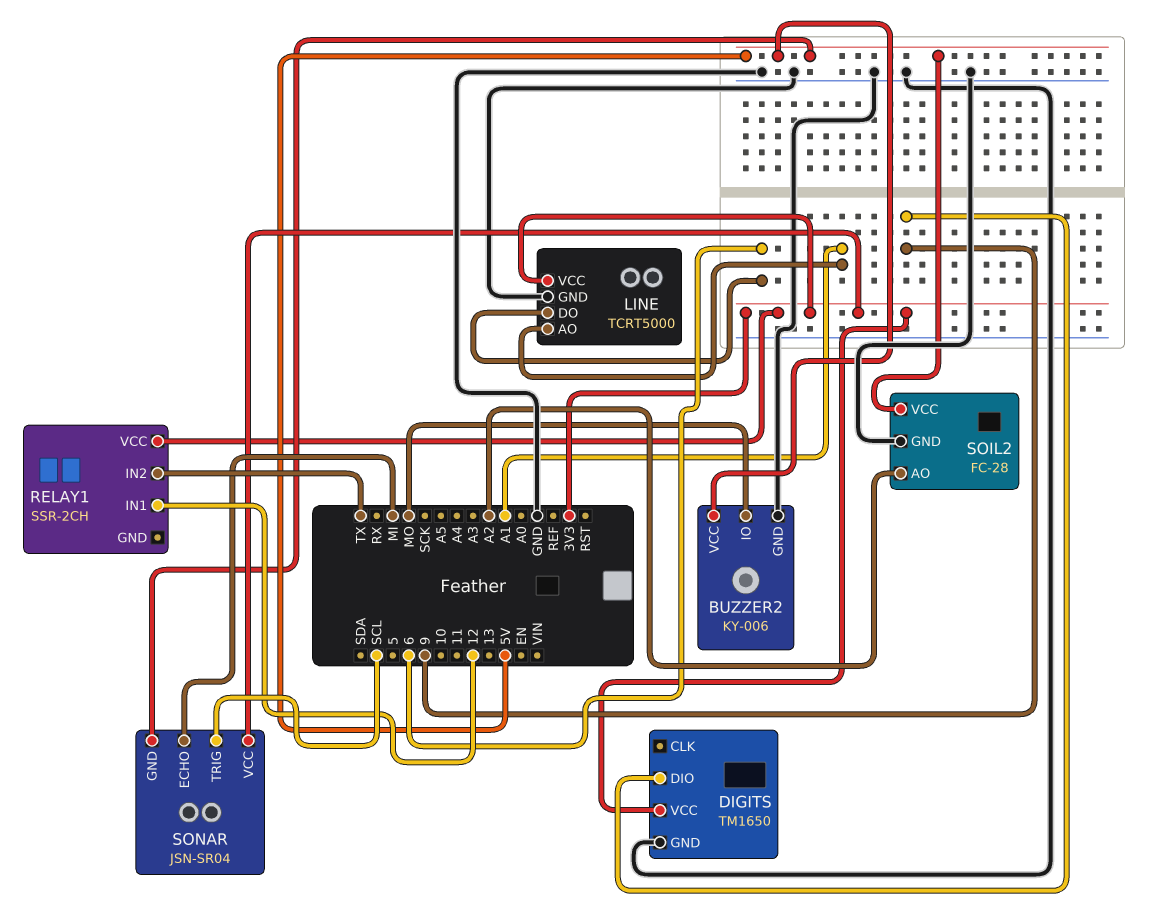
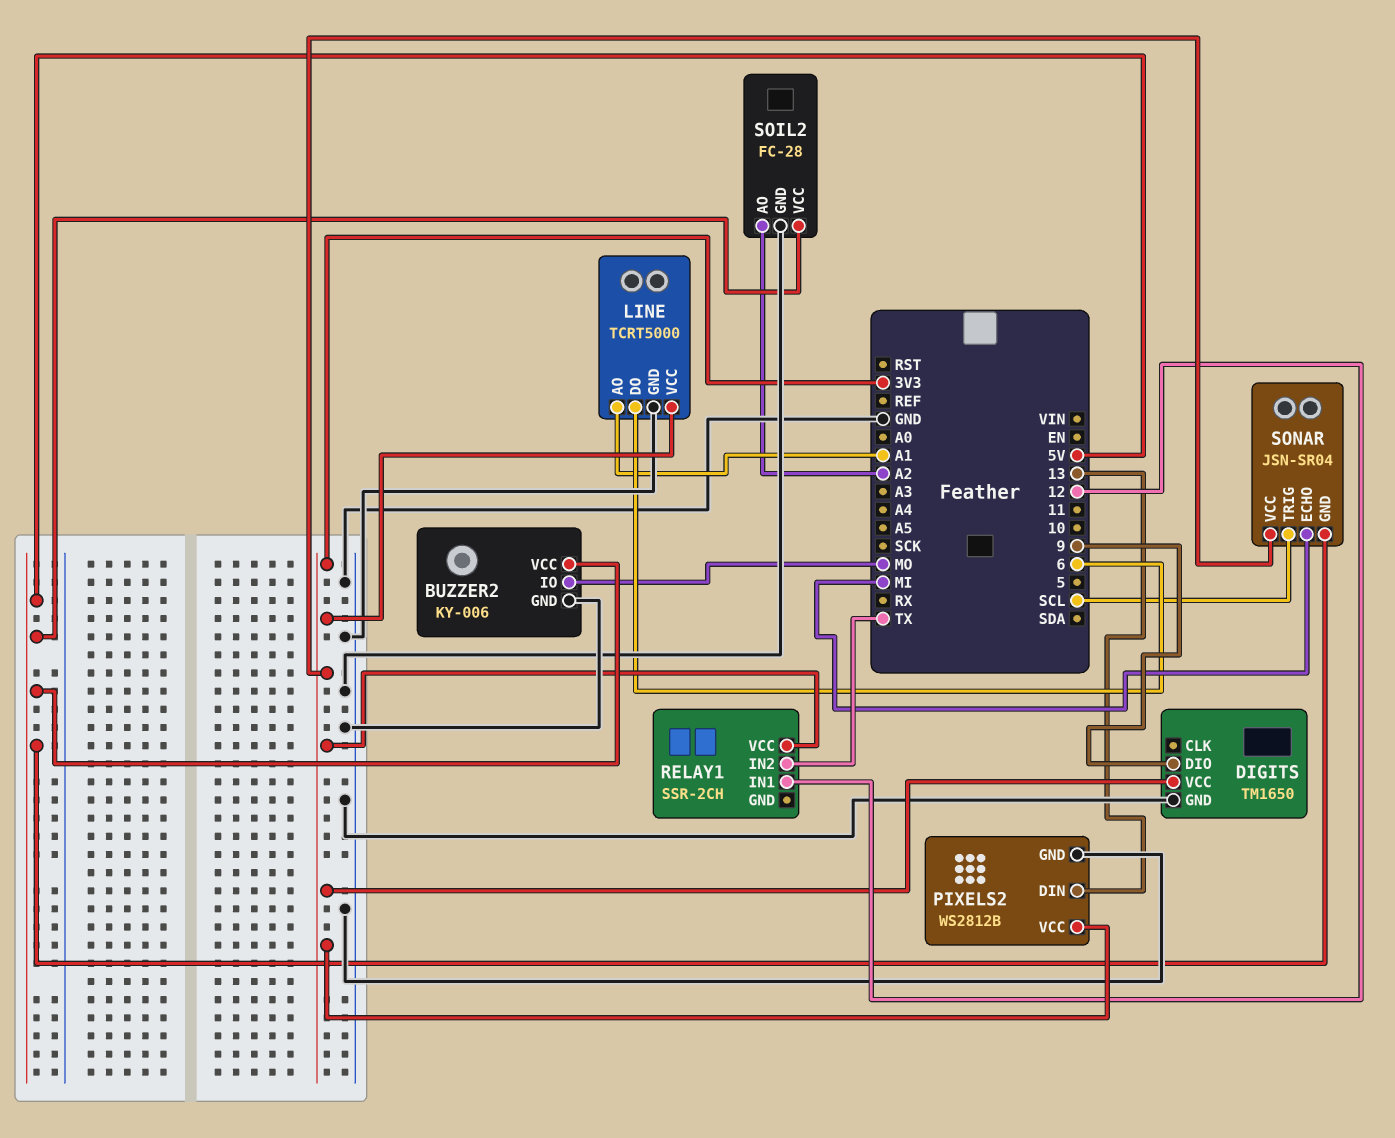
PIXELS2: none -> WS2812B
PIXELS2 pin DIN: none -> 13
PIXELS2 pin GND: none -> GND
PIXELS2 pin VCC: none -> 3V3

